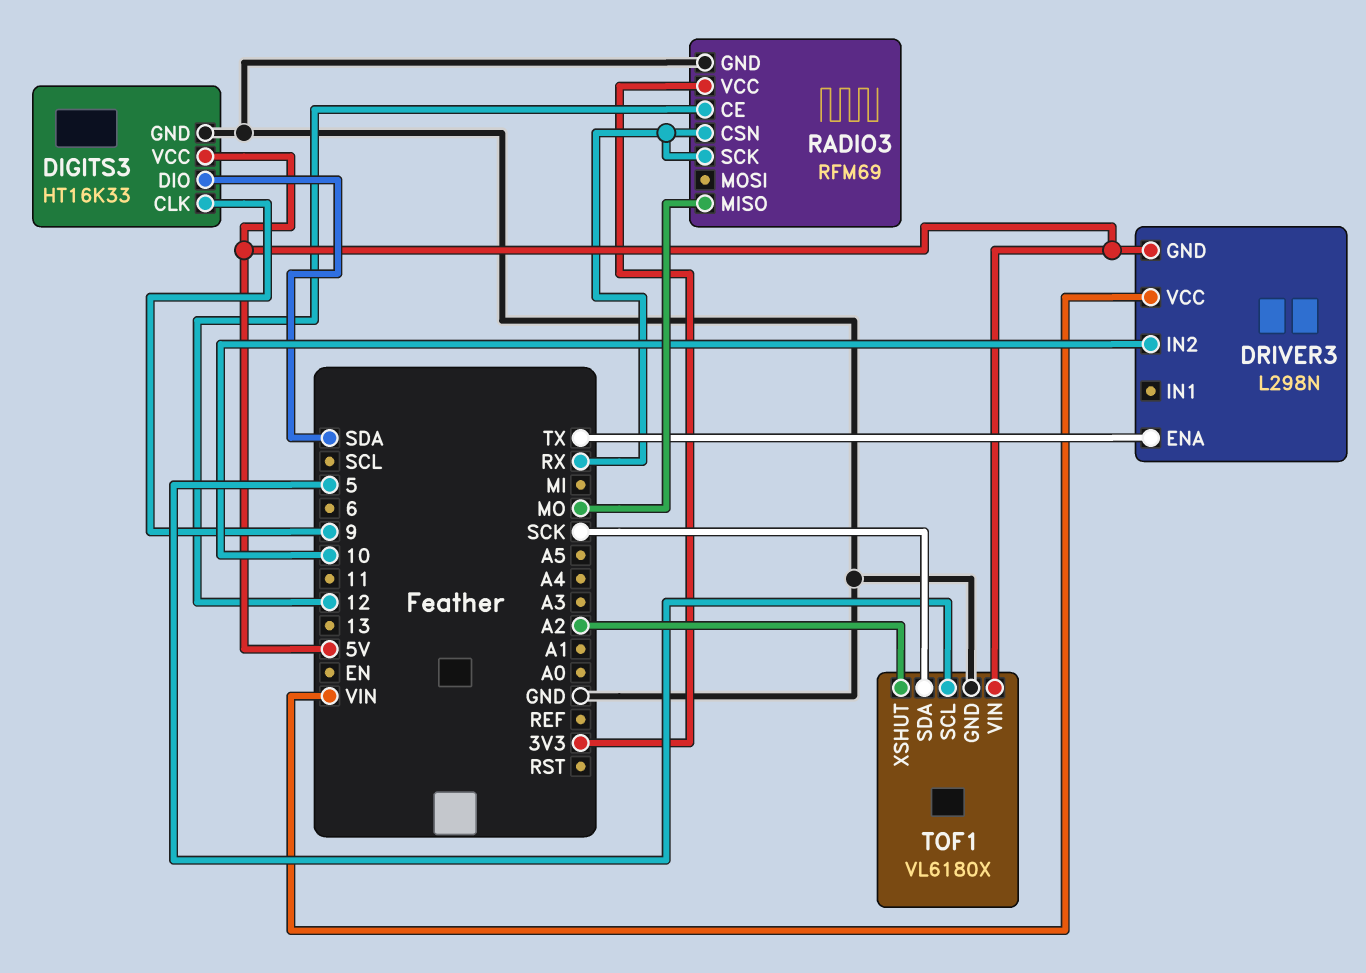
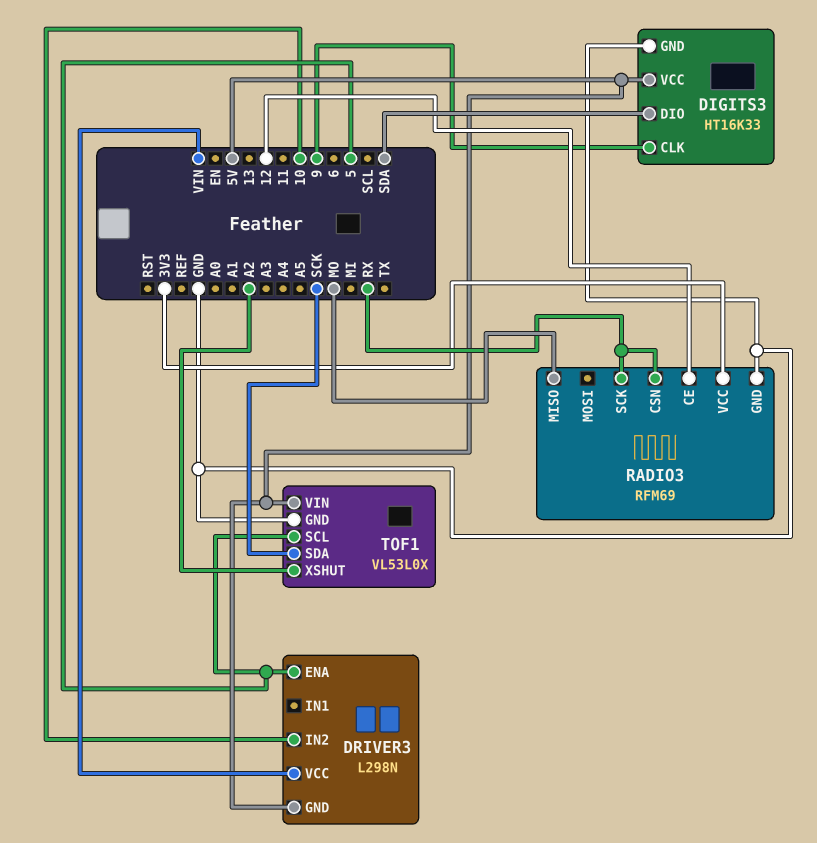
DRIVER3 pin ENA: TX -> 5
TOF1: VL6180X -> VL53L0X

